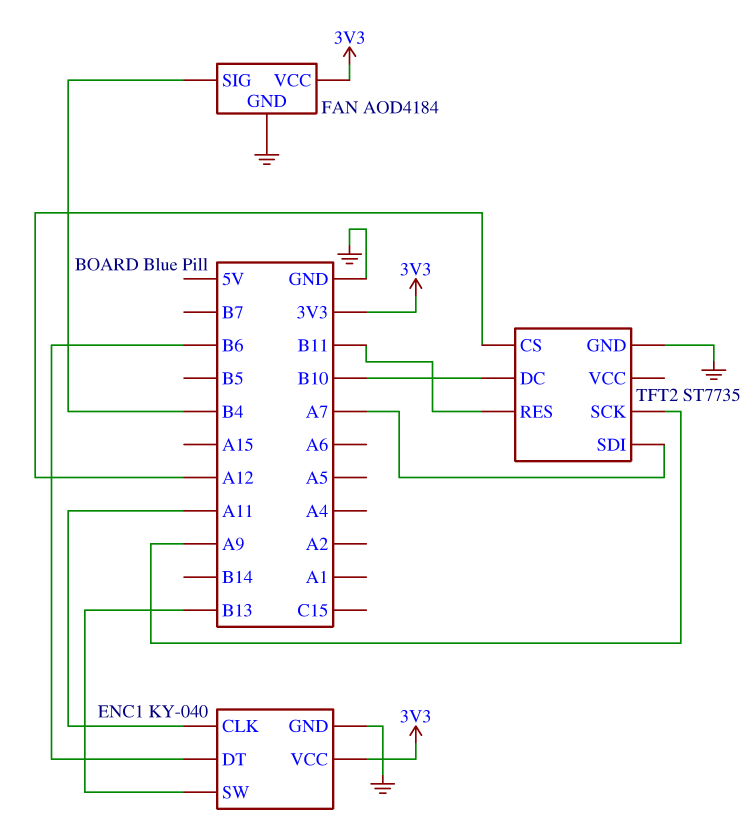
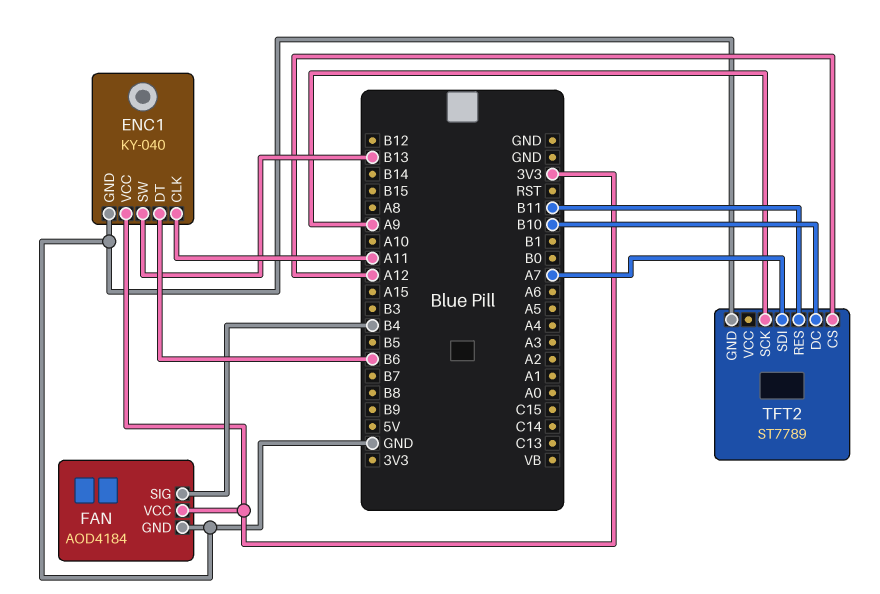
TFT2: ST7735 -> ST7789

